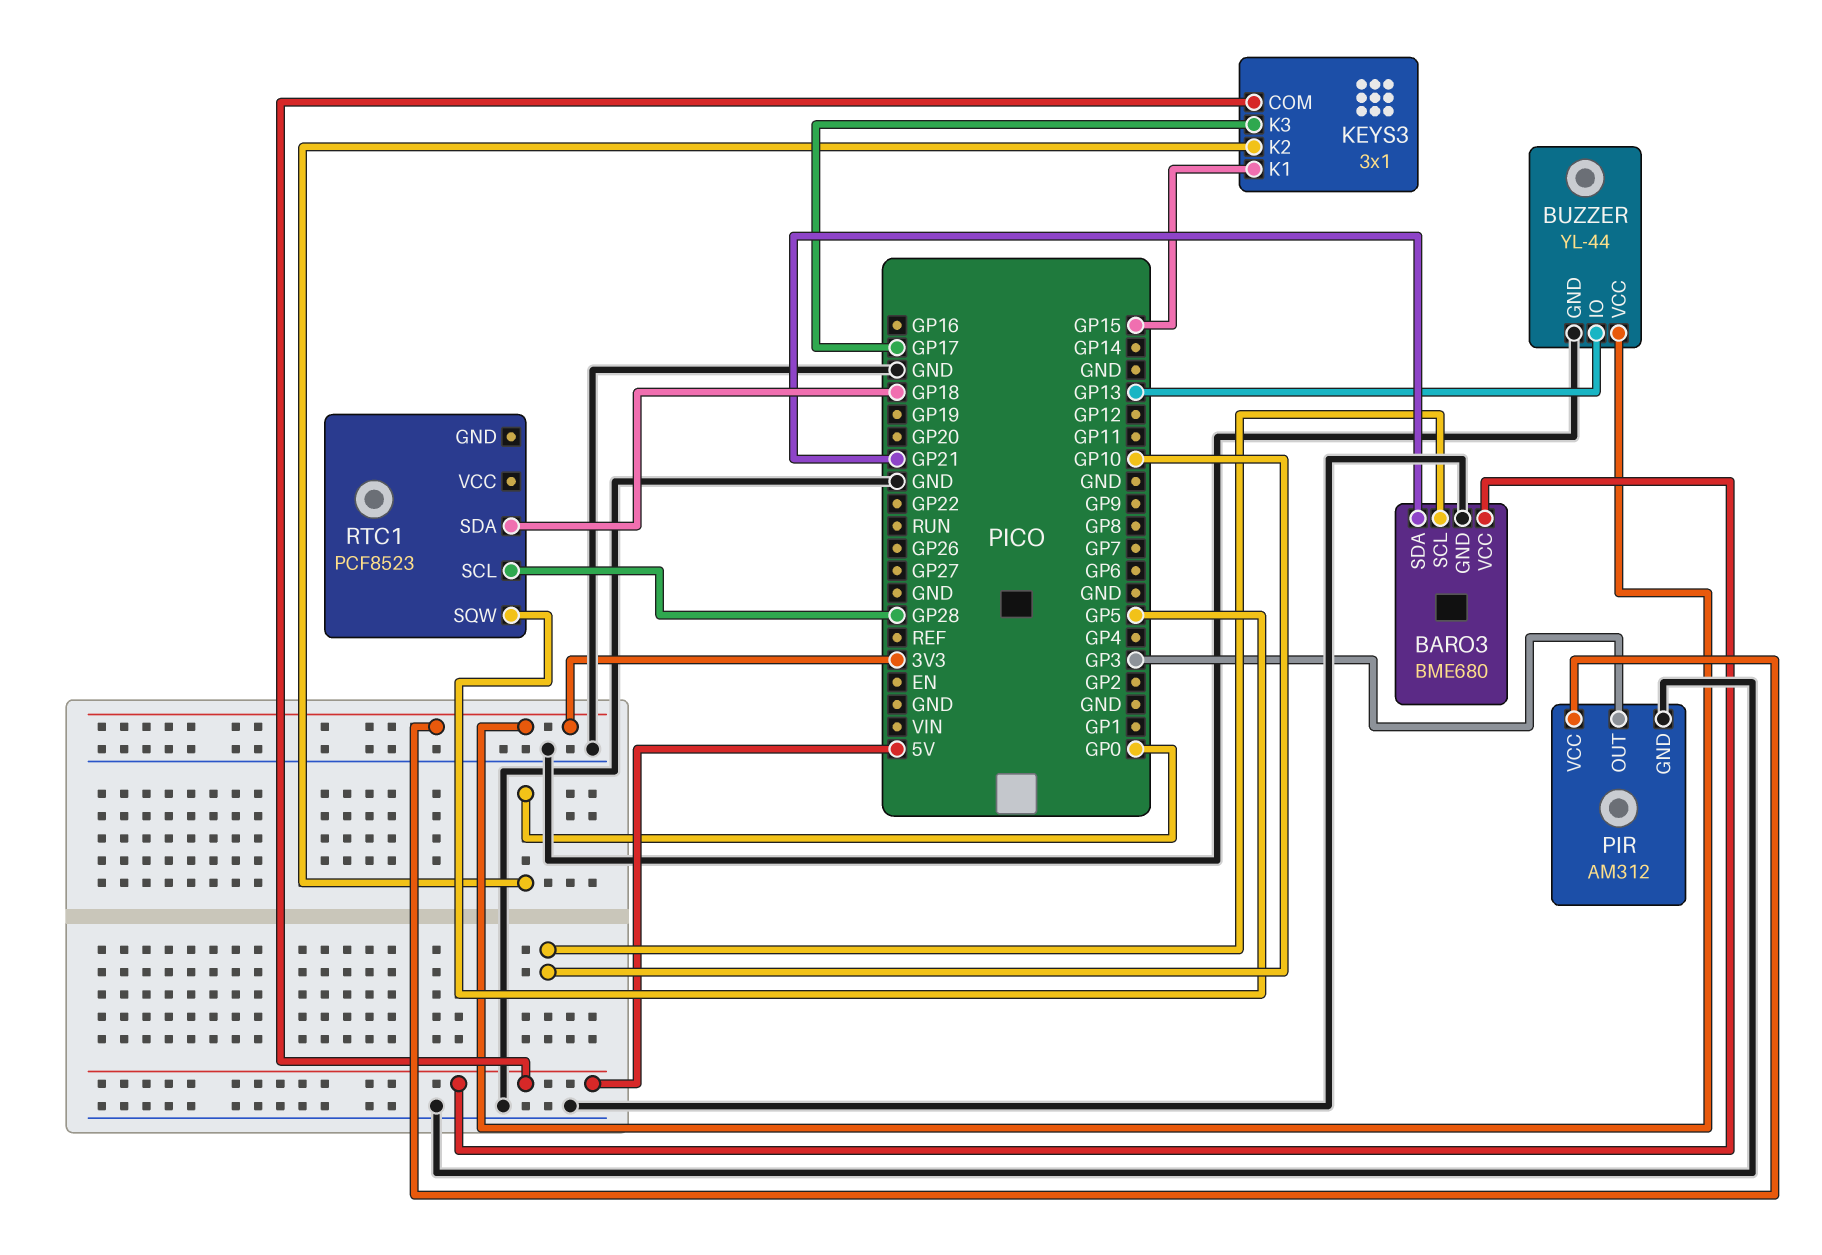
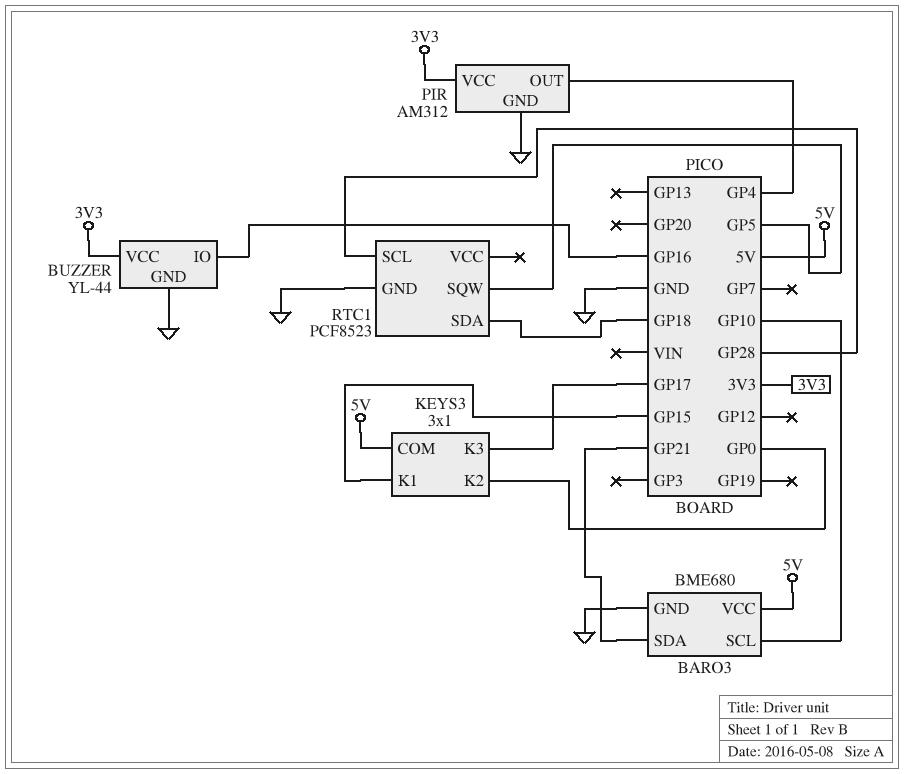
BUZZER pin IO: GP13 -> GP16
PIR pin OUT: GP3 -> GP4
RTC1 pin GND: none -> GND

